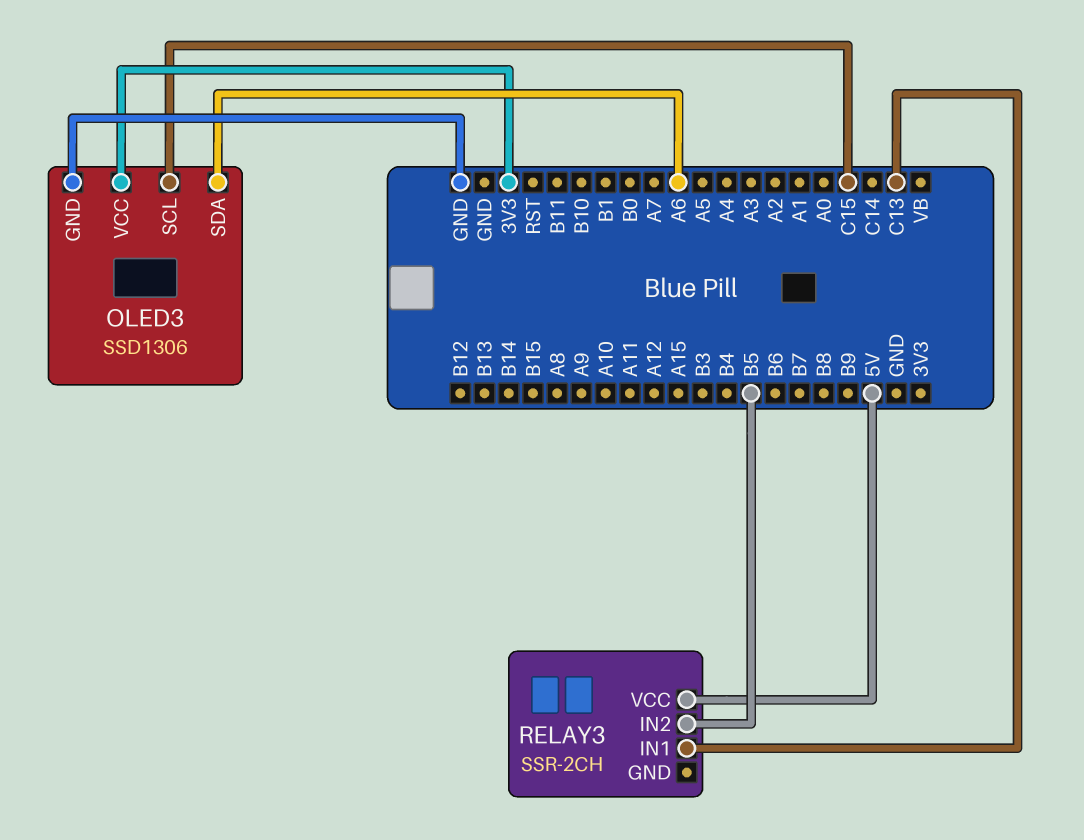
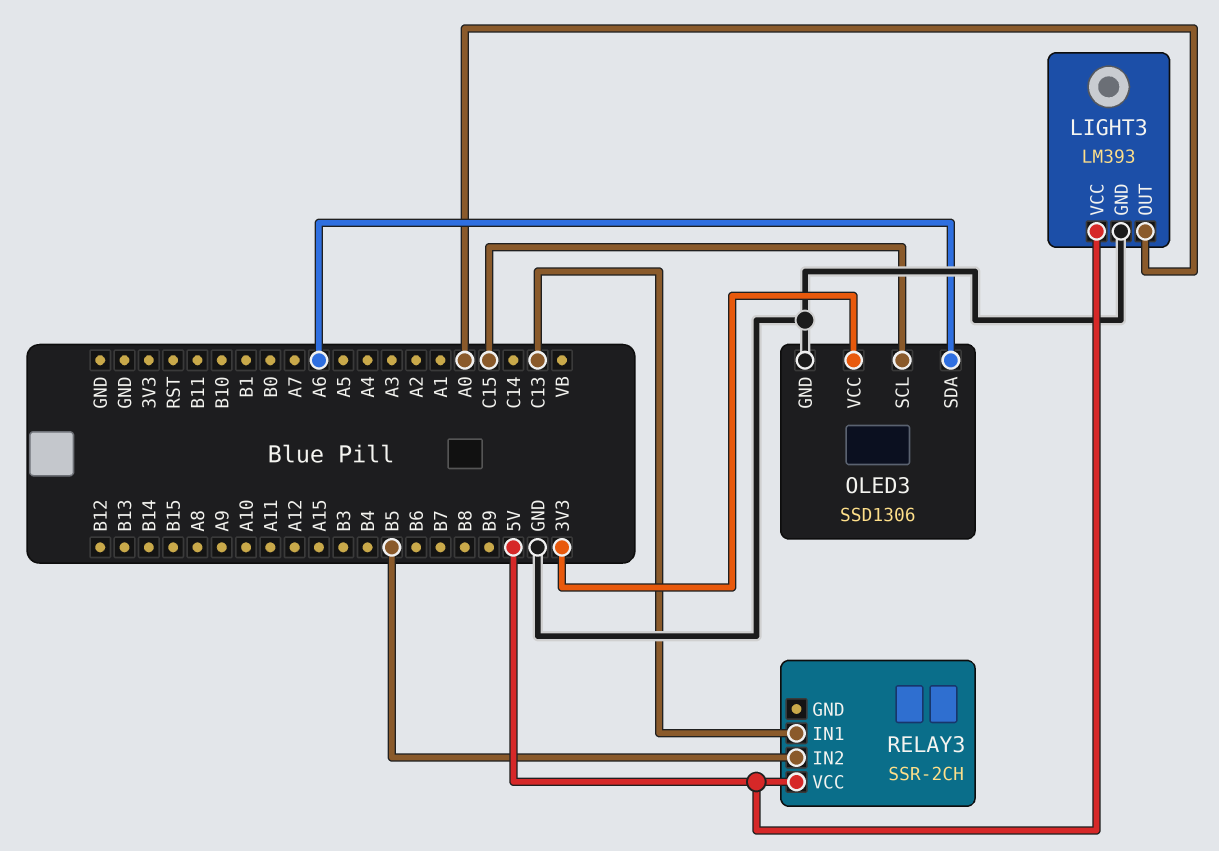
LIGHT3: none -> LM393
LIGHT3 pin GND: none -> GND
LIGHT3 pin OUT: none -> A0
LIGHT3 pin VCC: none -> 5V

